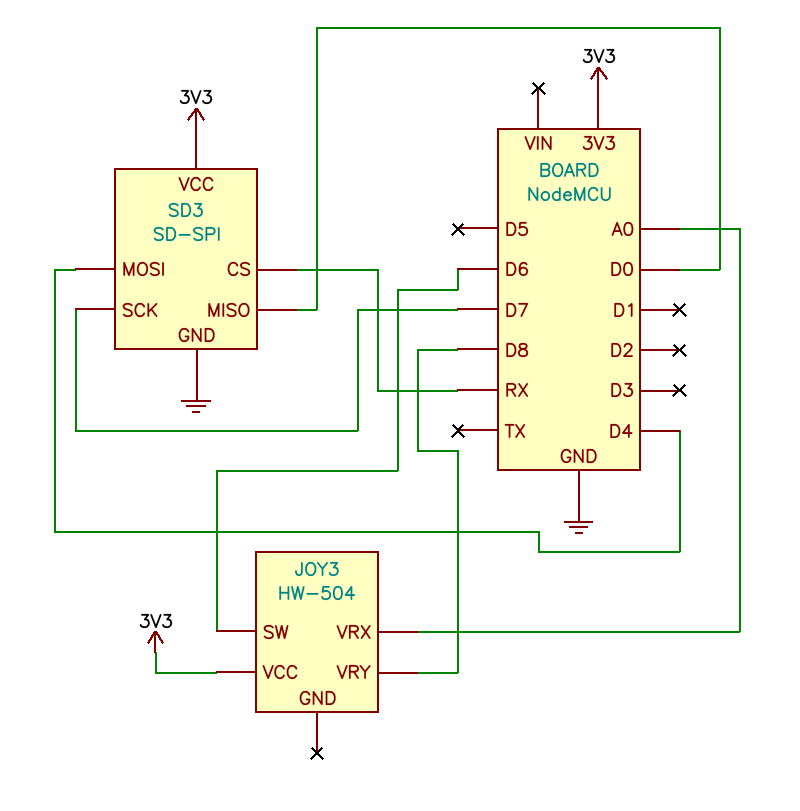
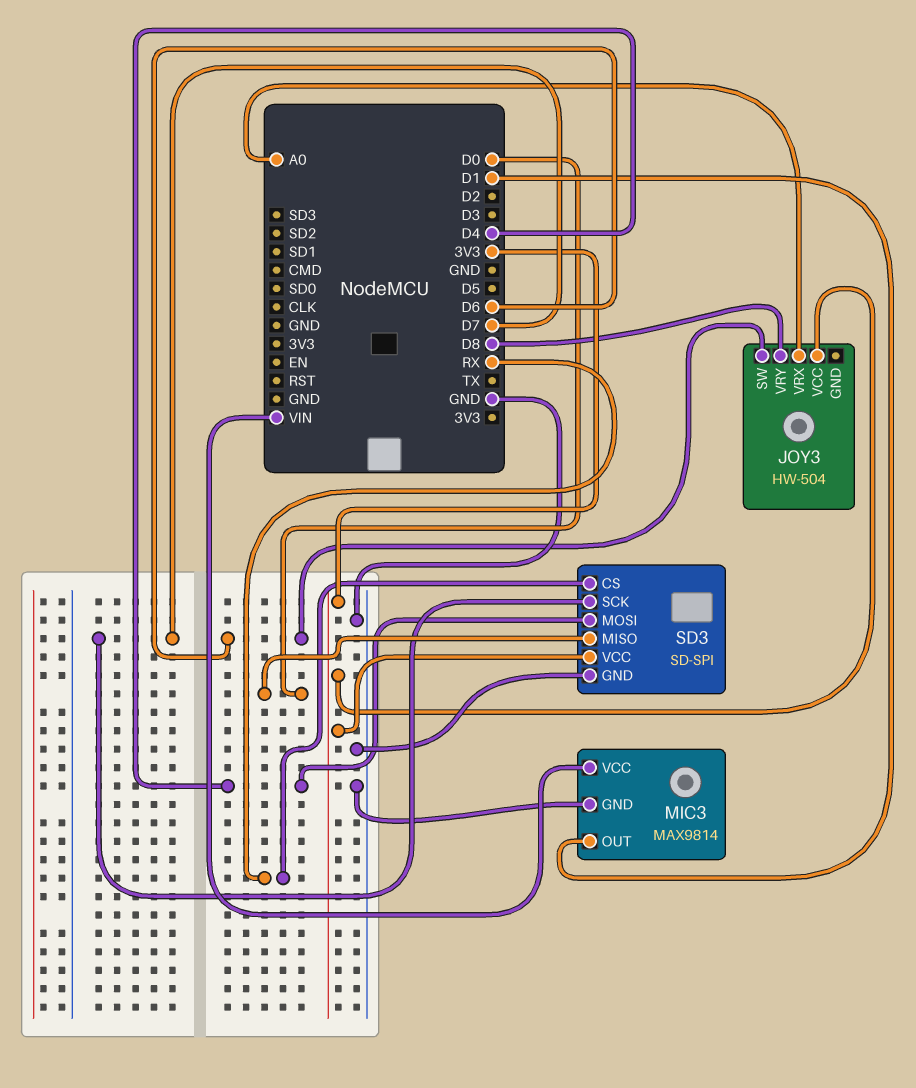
MIC3: none -> MAX9814
MIC3 pin GND: none -> GND
MIC3 pin OUT: none -> D1
MIC3 pin VCC: none -> VIN

